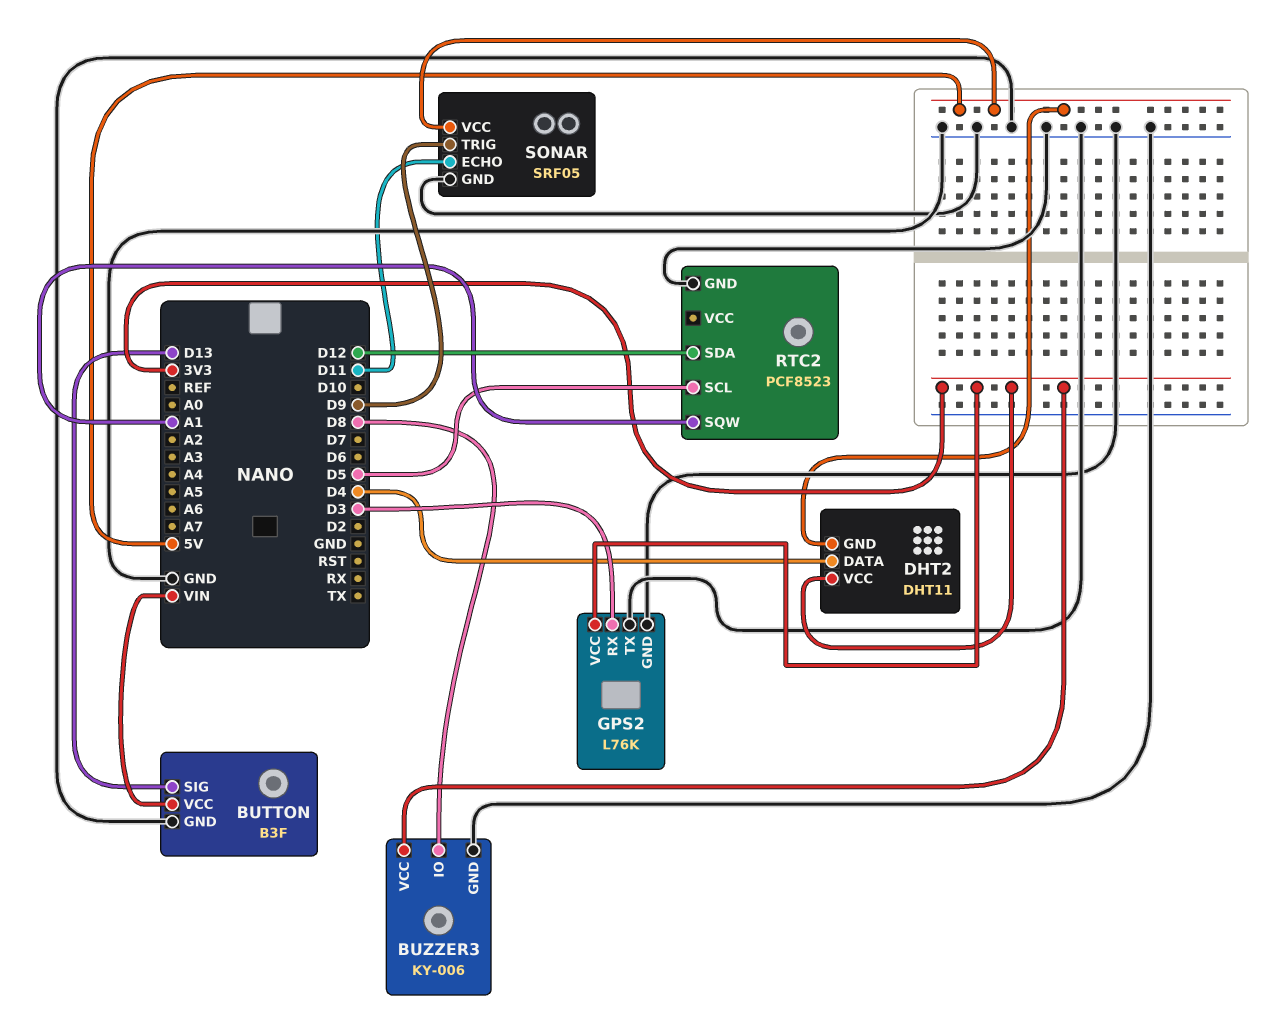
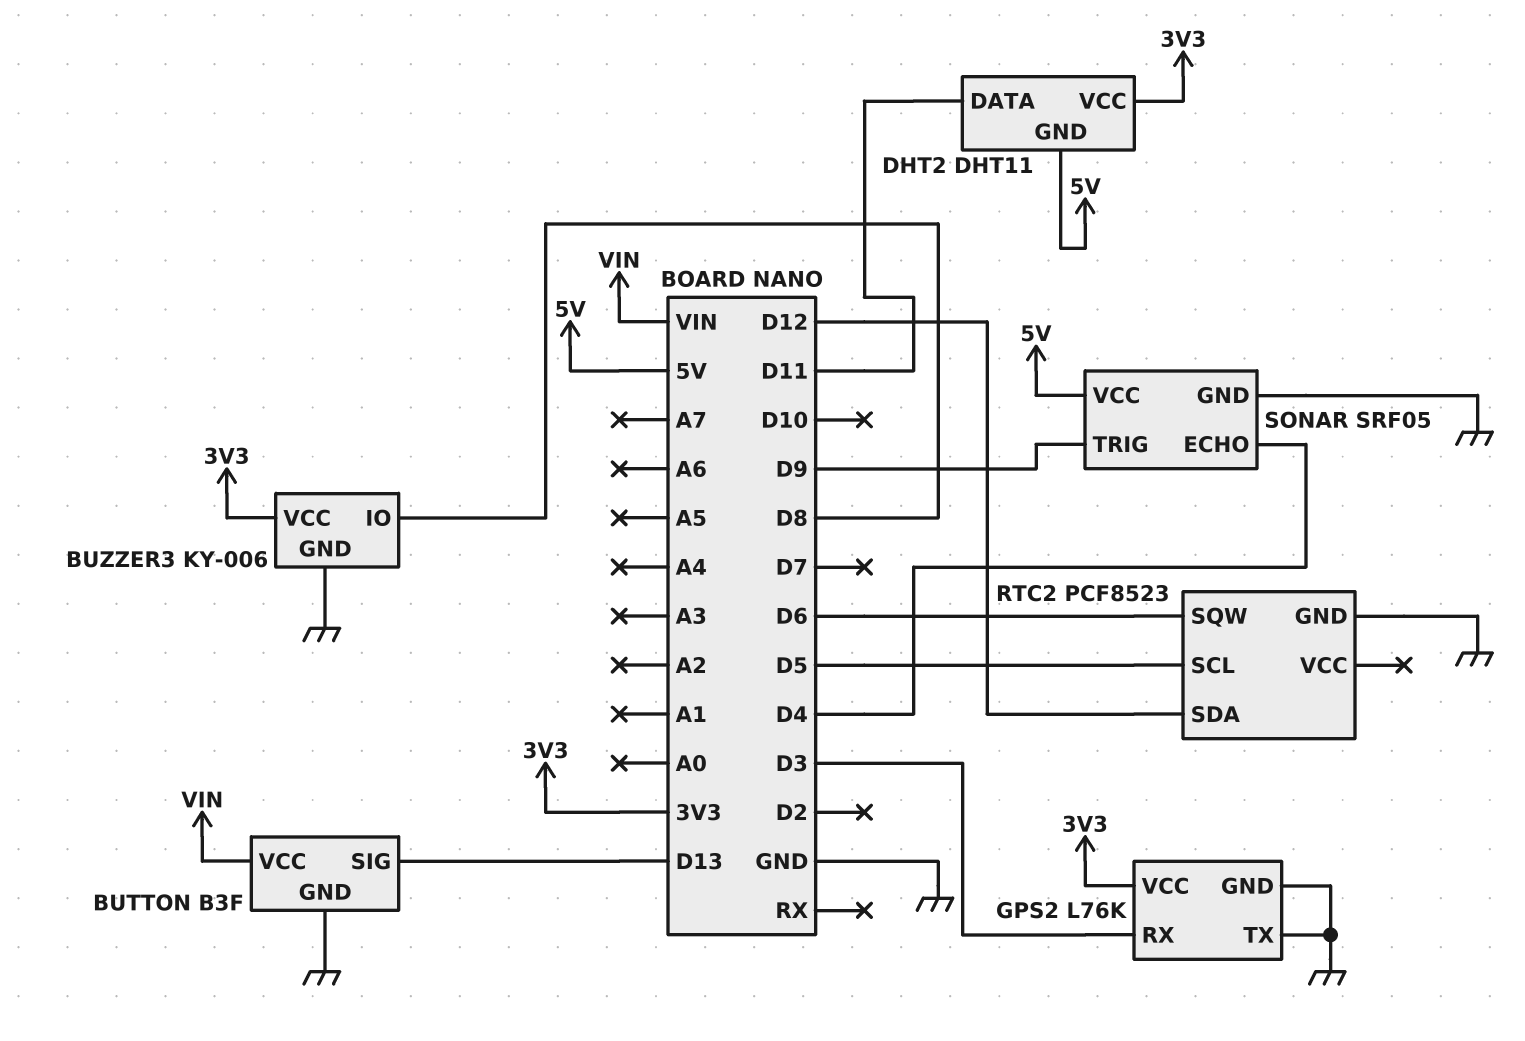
DHT2 pin DATA: D4 -> D11
RTC2 pin SQW: A1 -> D6
SONAR pin ECHO: D11 -> D4

